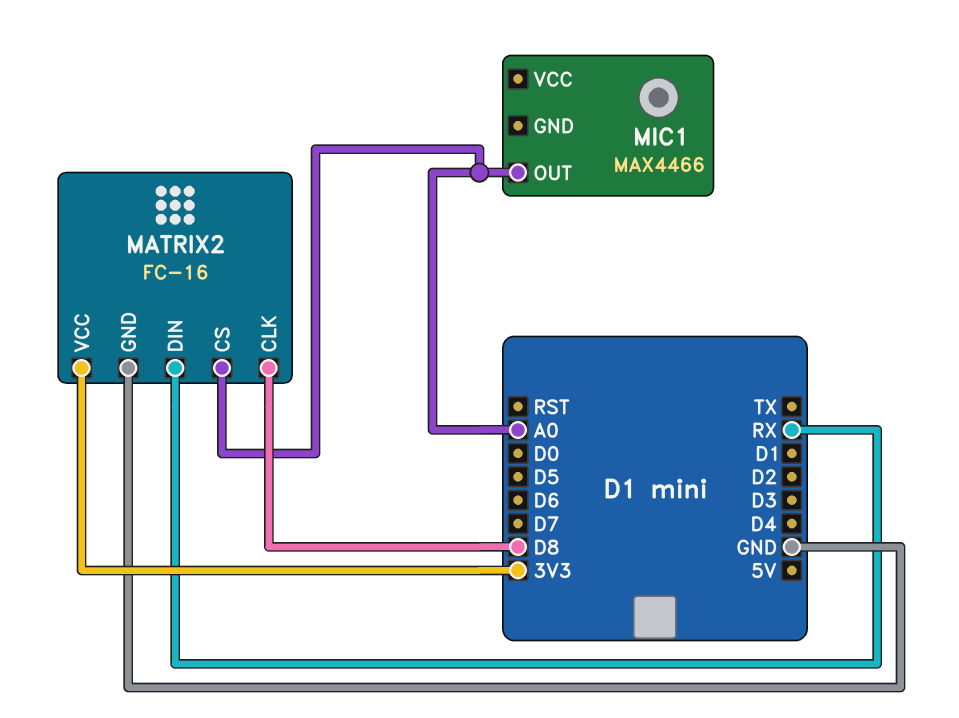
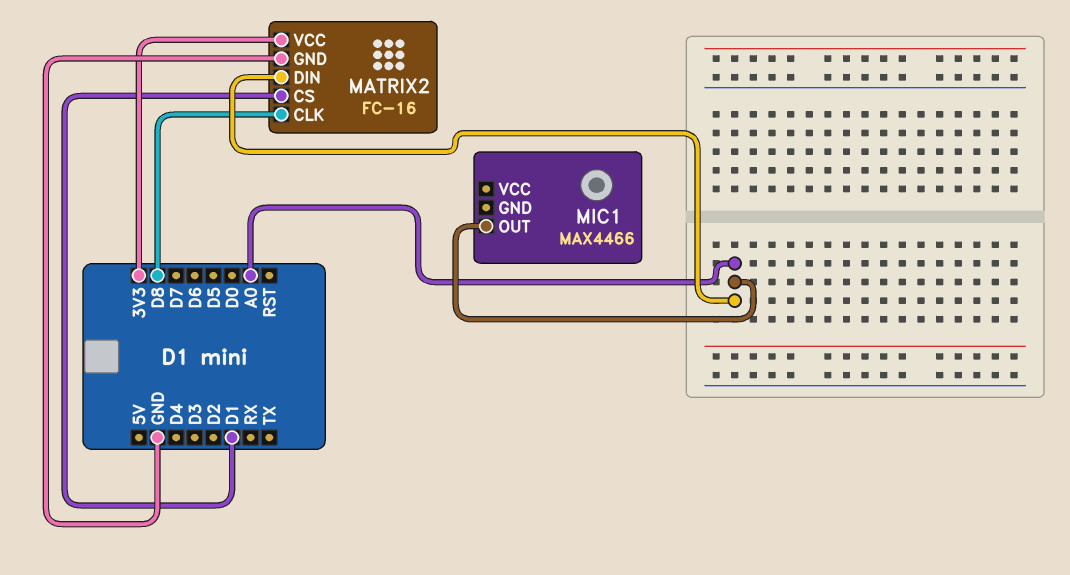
MATRIX2 pin CS: A0 -> D1
MATRIX2 pin DIN: RX -> A0

